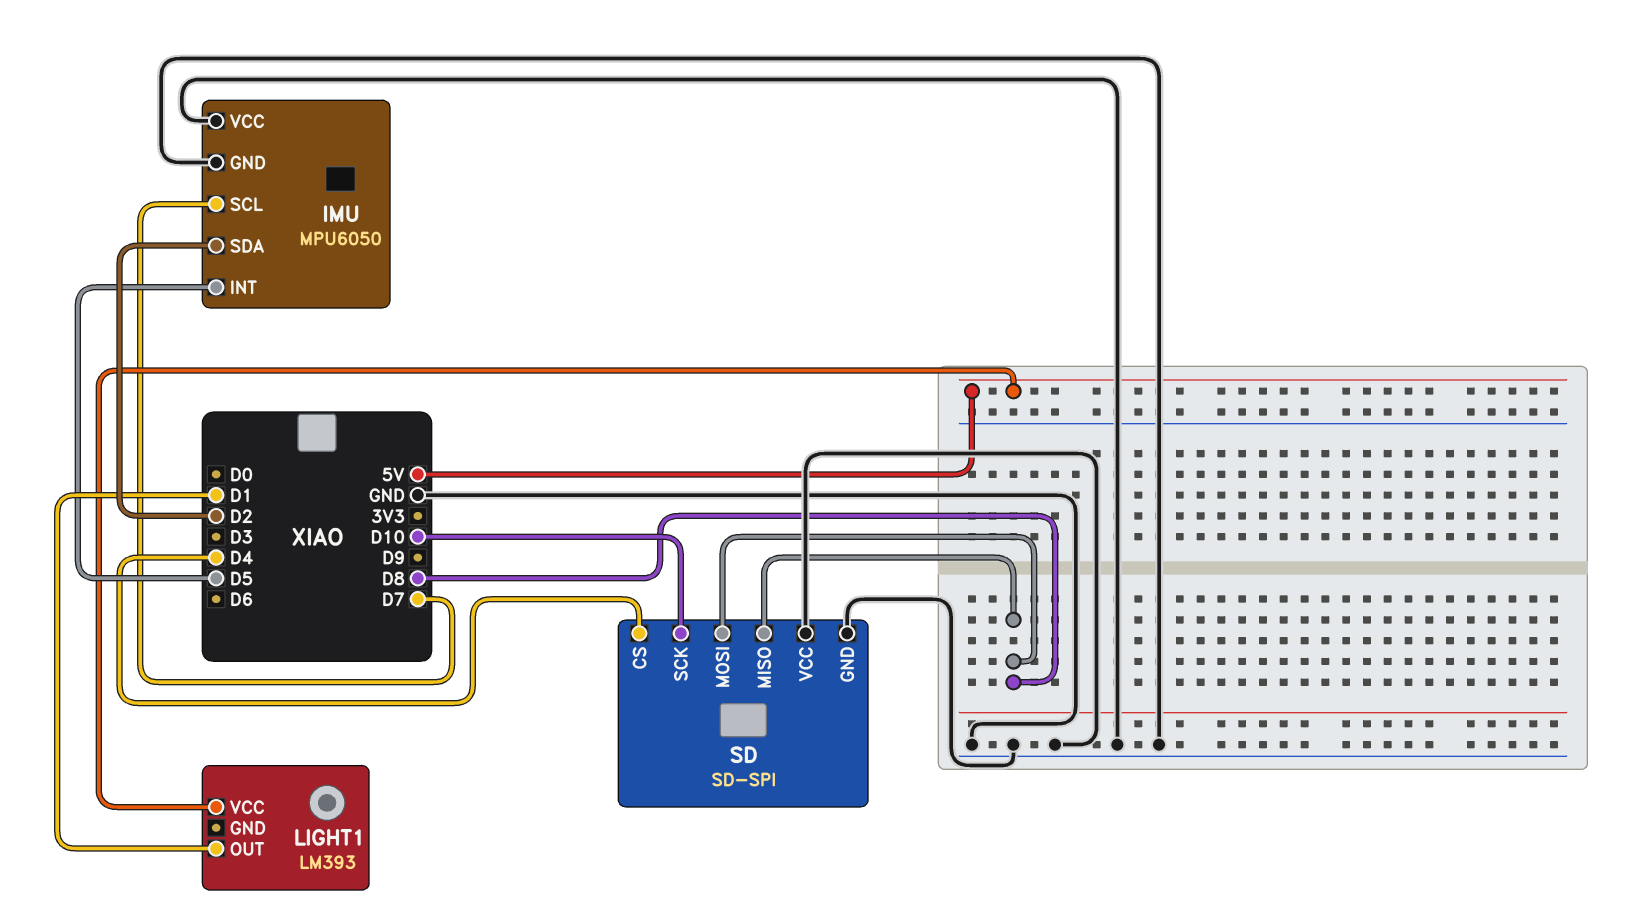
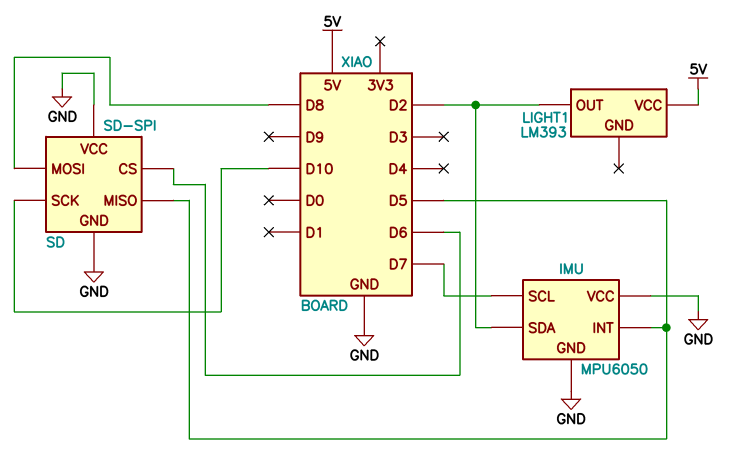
LIGHT1 pin OUT: D1 -> D2
SD pin CS: D4 -> D6
SD pin MISO: D8 -> D5

